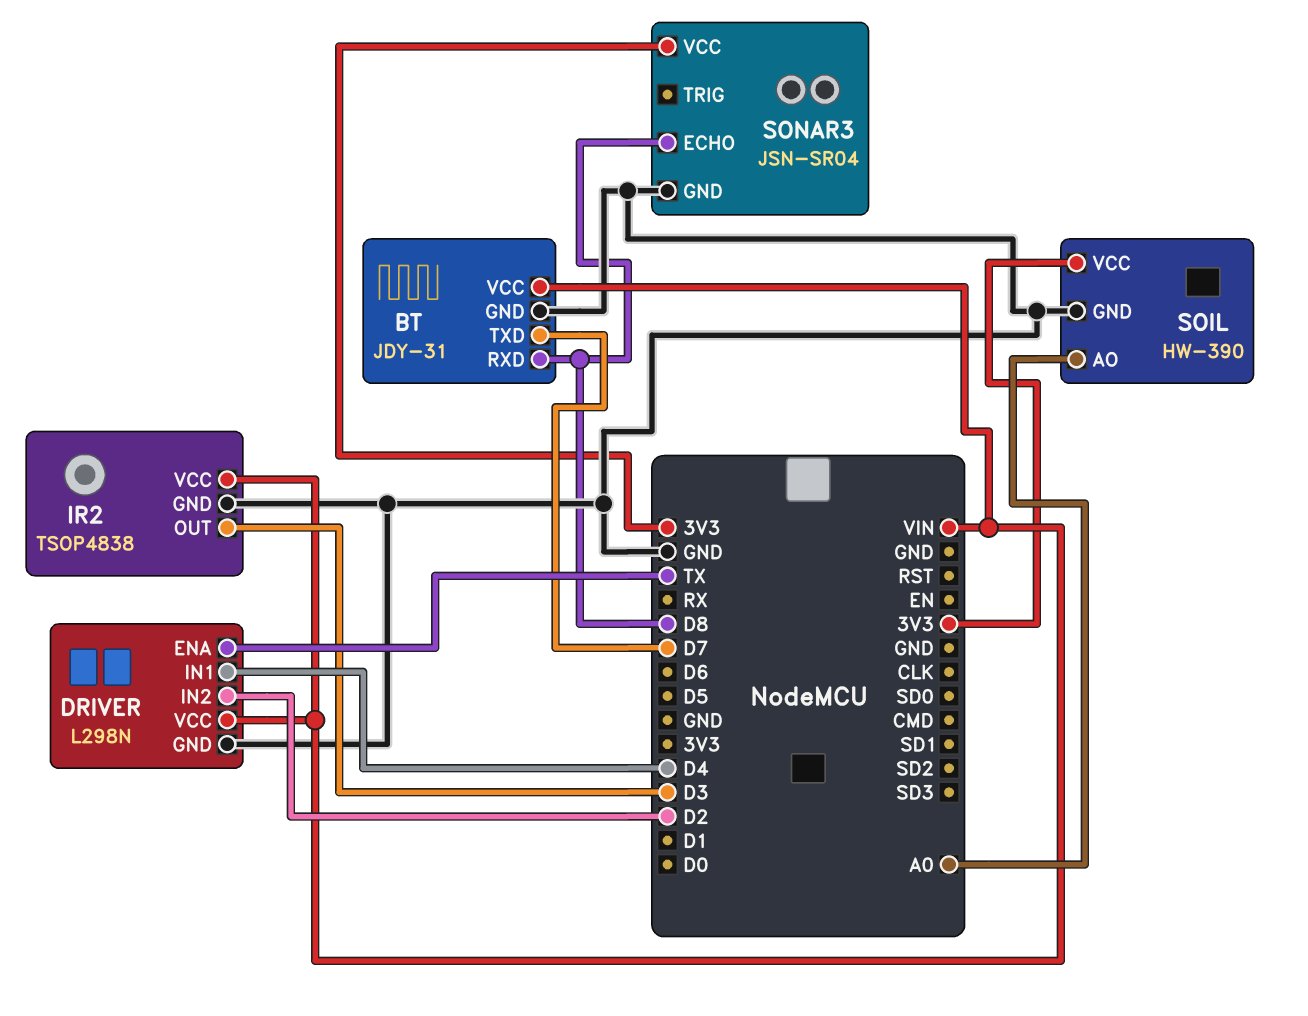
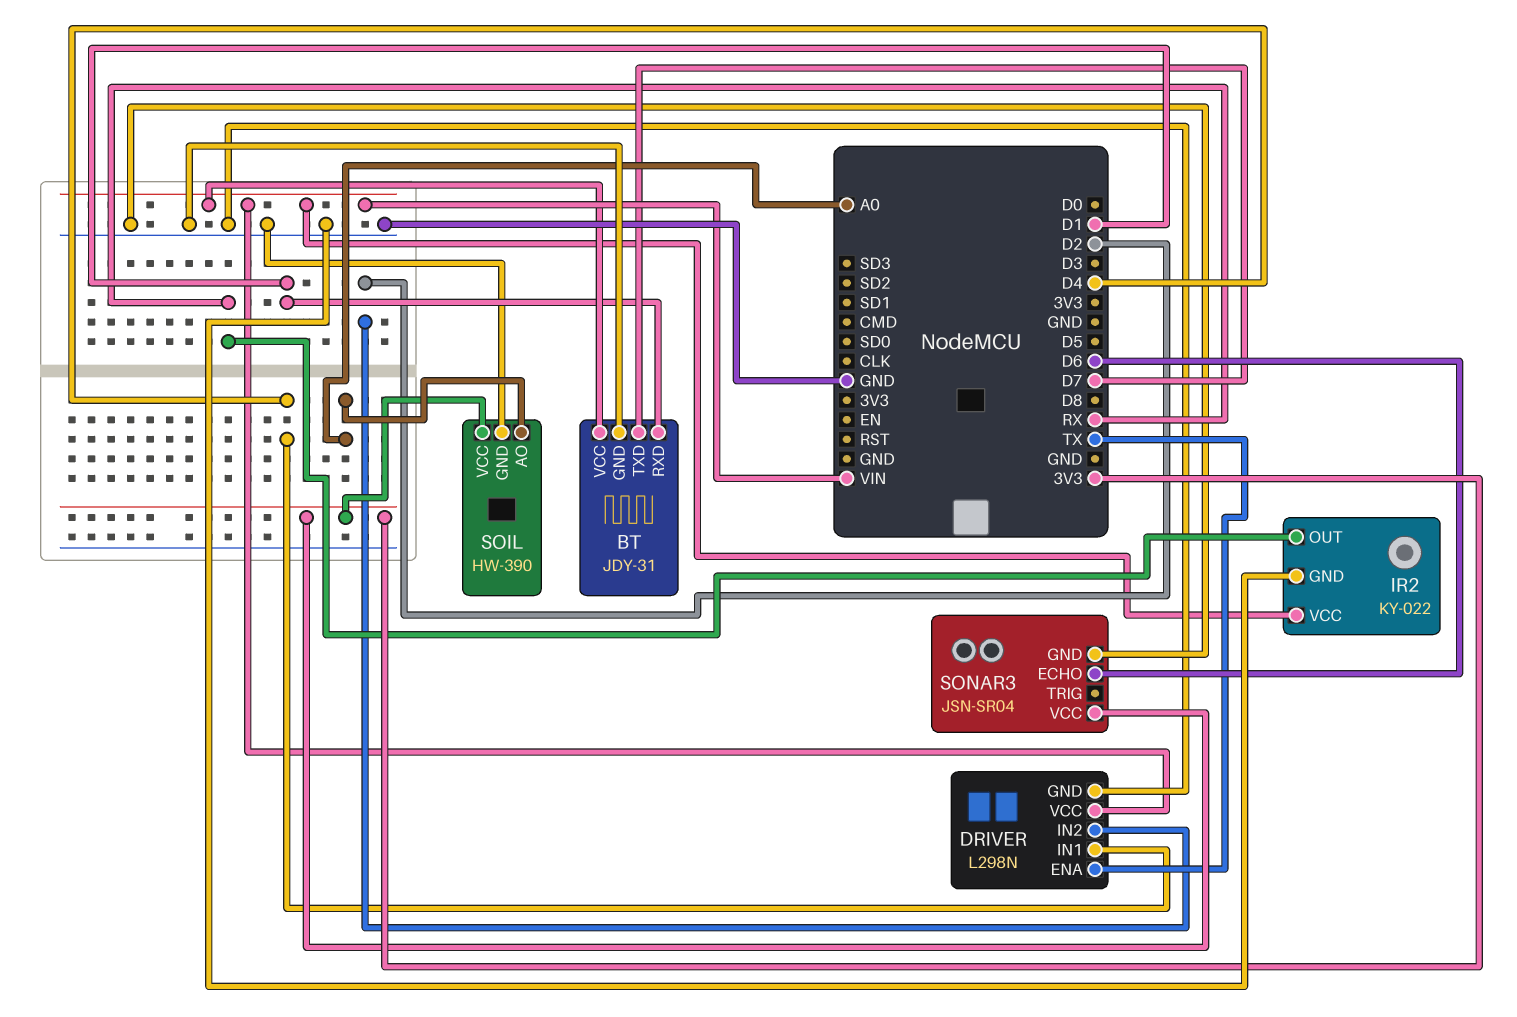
BT pin RXD: D8 -> D1
IR2: TSOP4838 -> KY-022
IR2 pin OUT: D3 -> RX
SONAR3 pin ECHO: D8 -> D6

